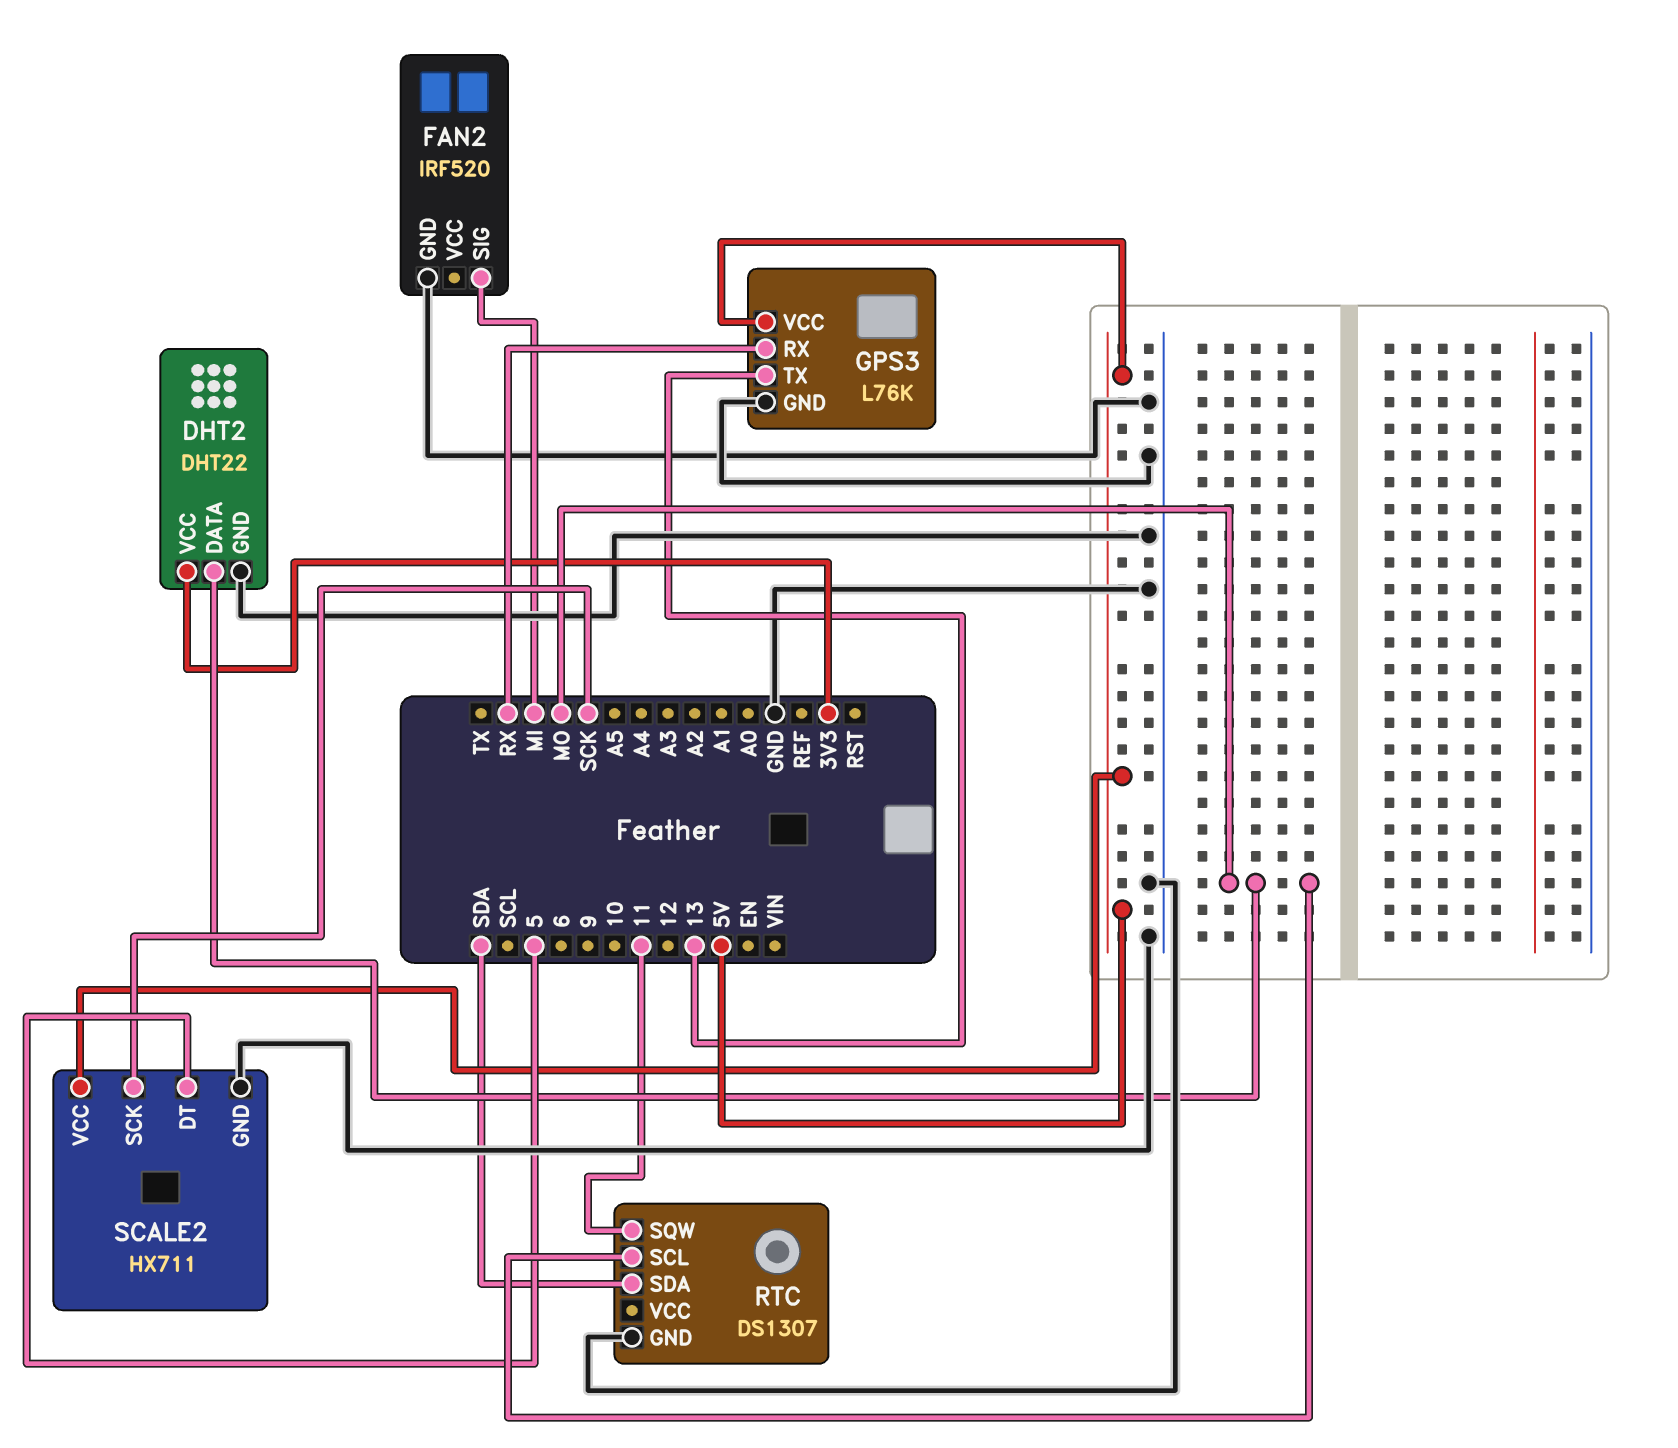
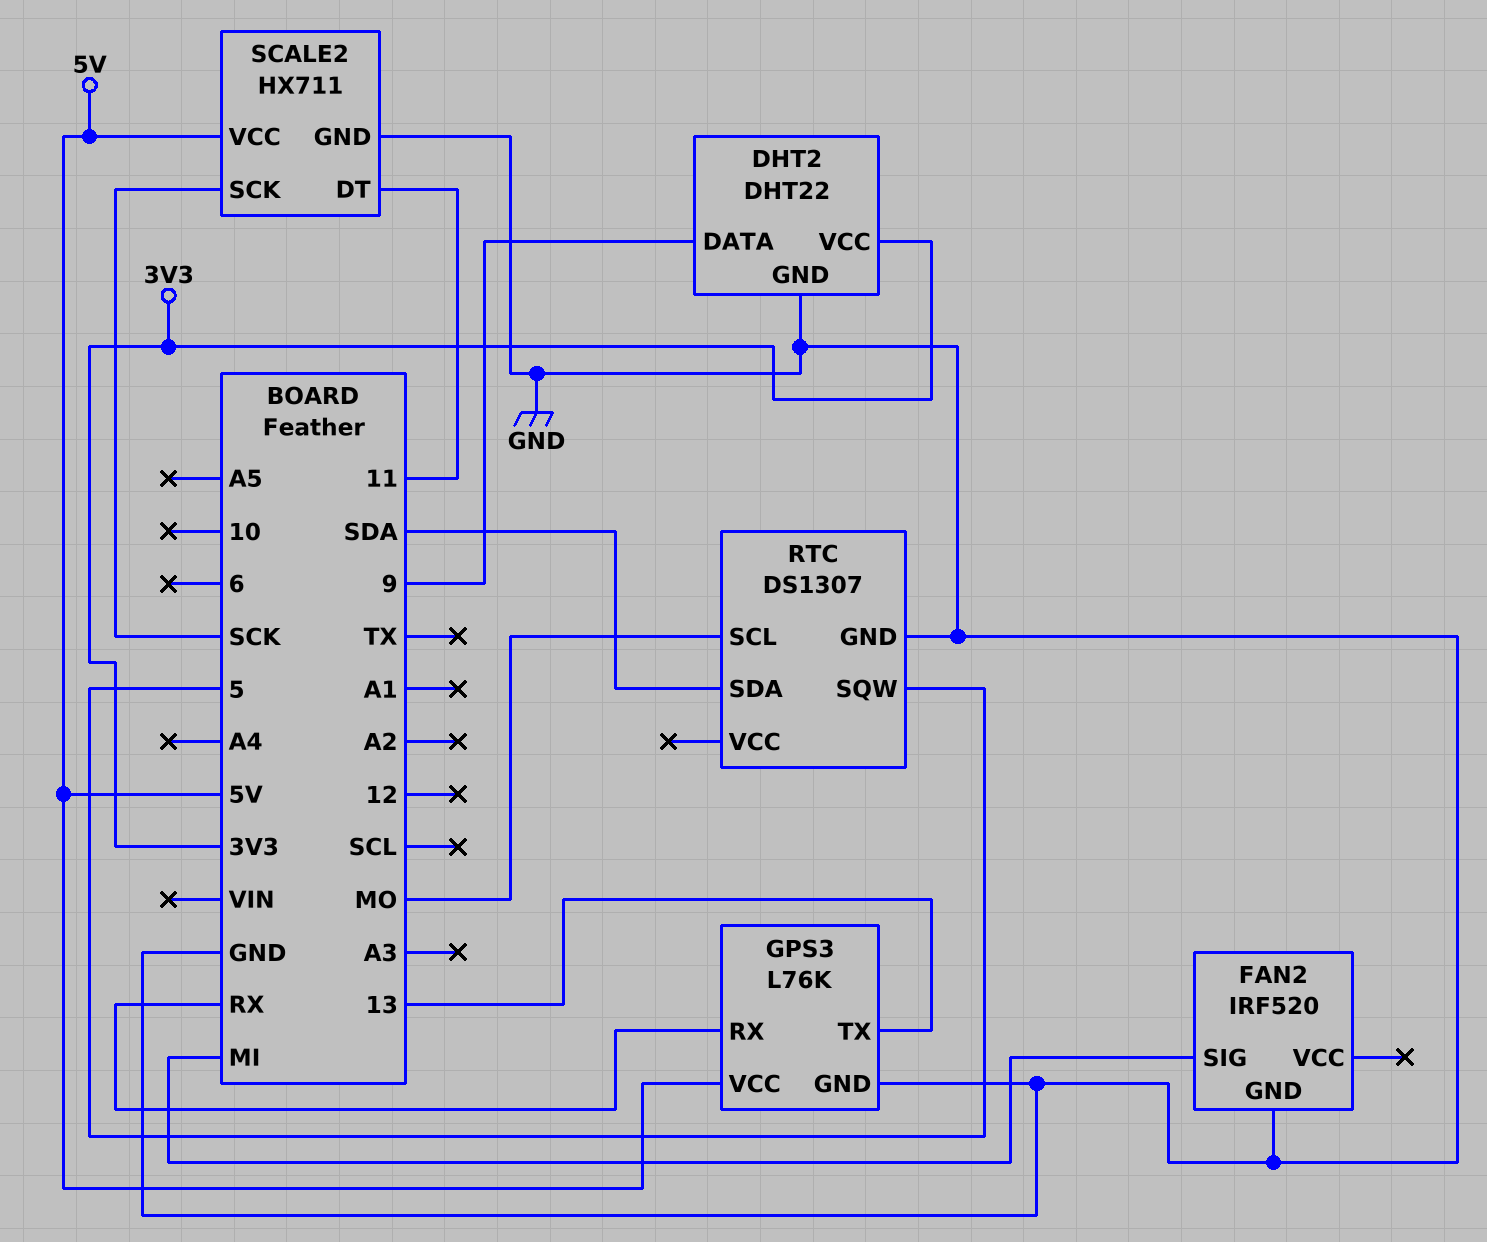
DHT2 pin DATA: MO -> 9
RTC pin SQW: 11 -> 5
SCALE2 pin DT: 5 -> 11

